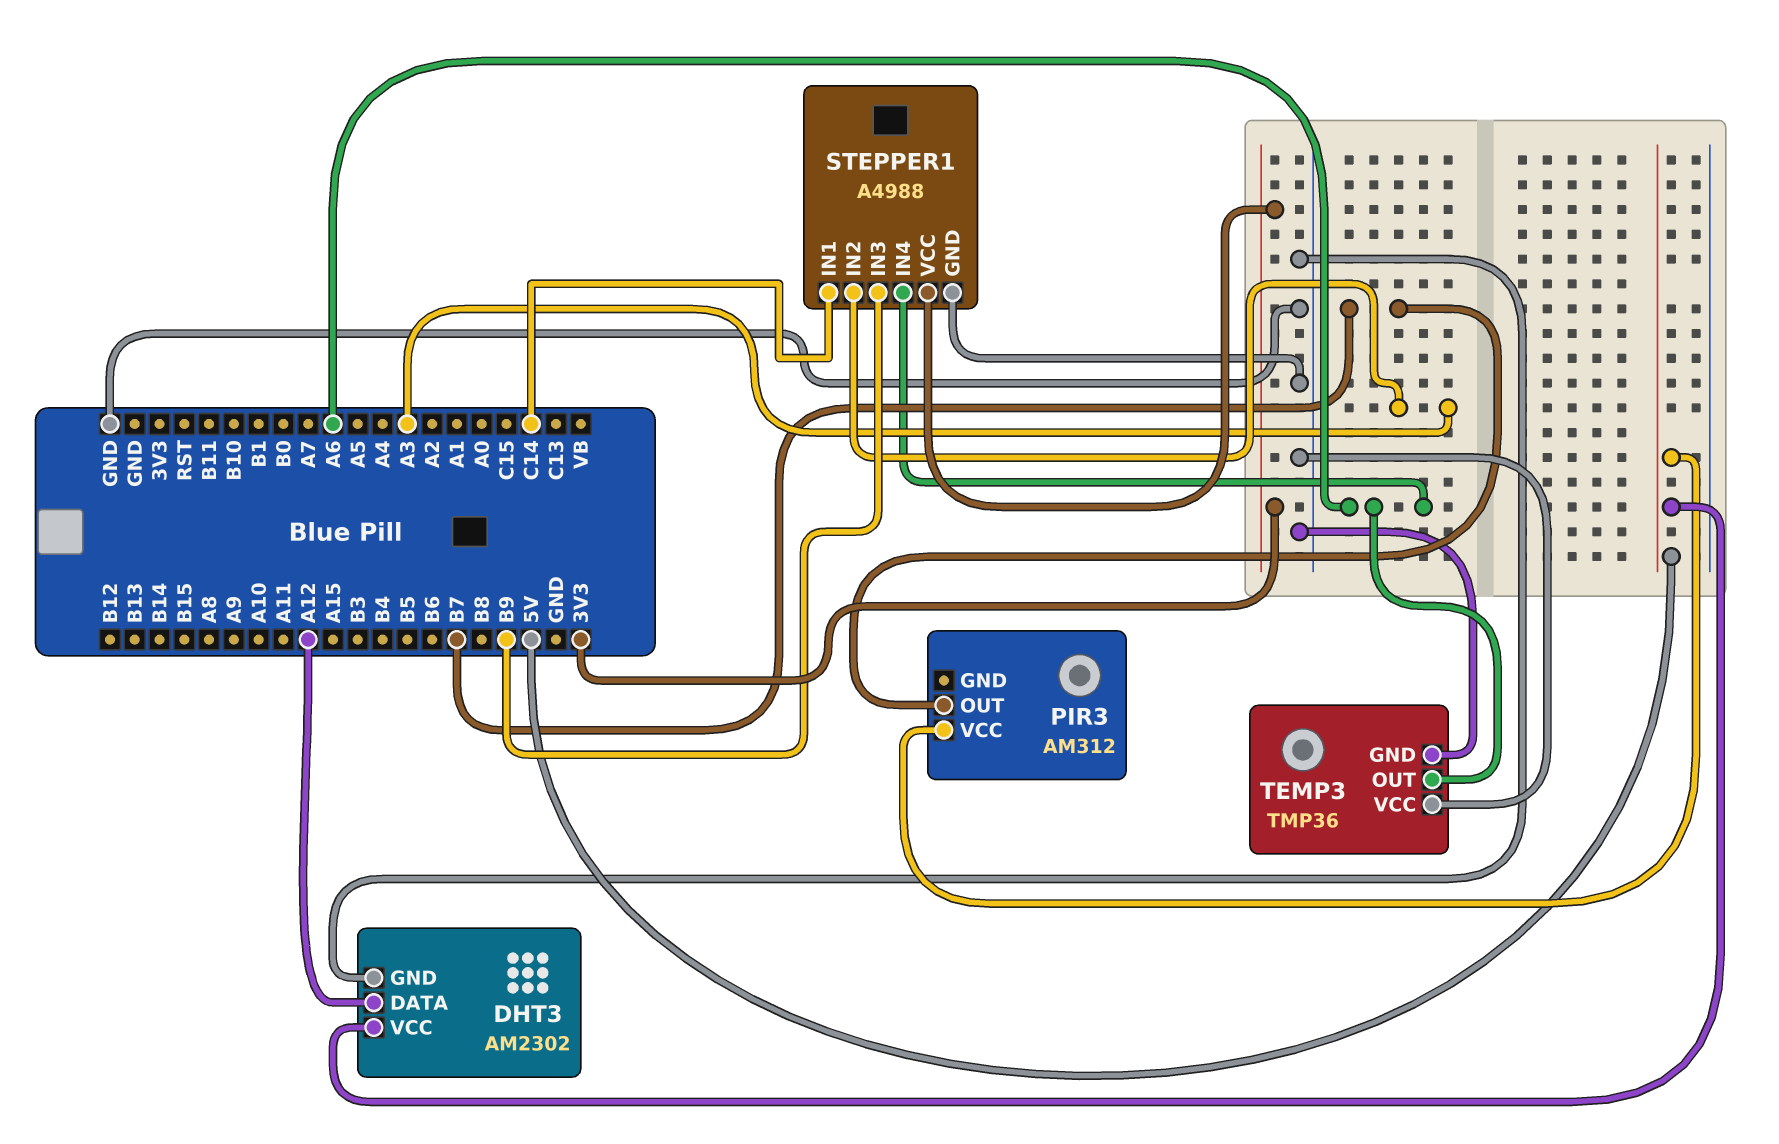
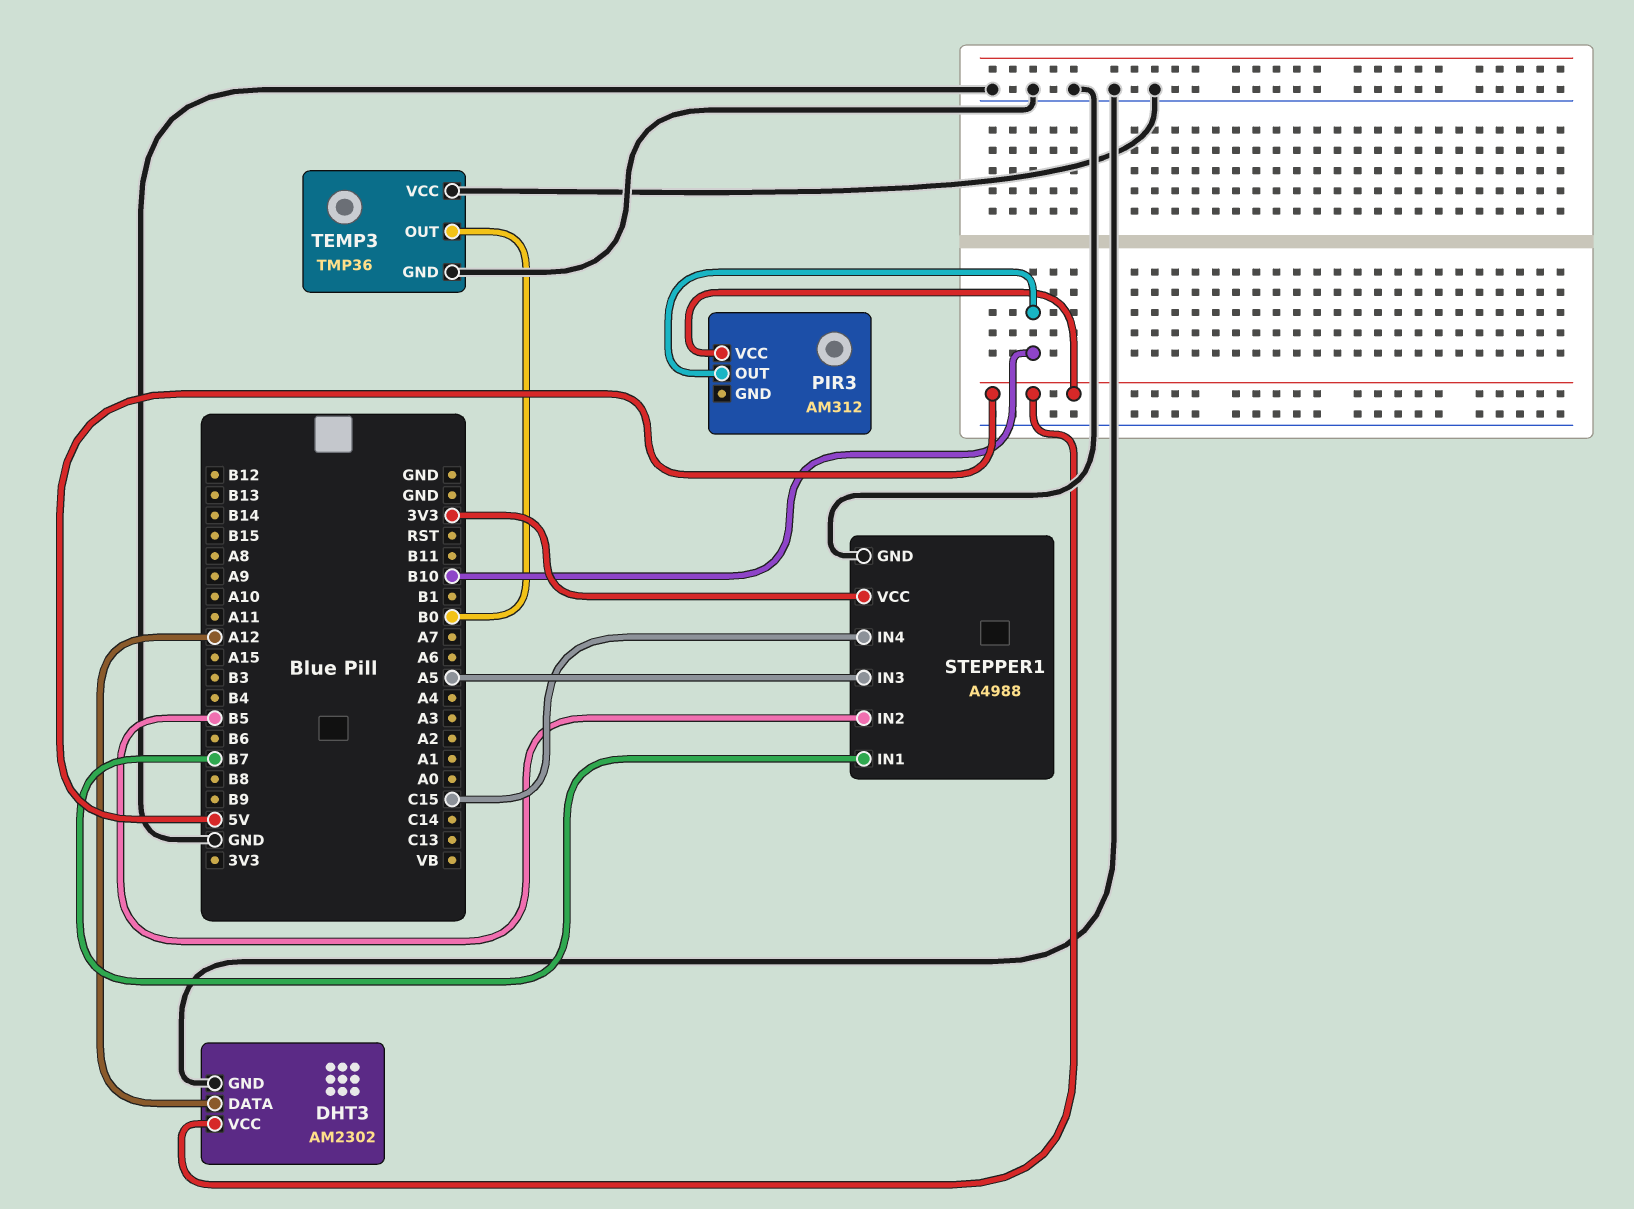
PIR3 pin OUT: B7 -> B10
STEPPER1 pin IN1: C14 -> B7
STEPPER1 pin IN2: A3 -> B5
STEPPER1 pin IN3: B9 -> A5
STEPPER1 pin IN4: A6 -> C15
TEMP3 pin OUT: A6 -> B0

